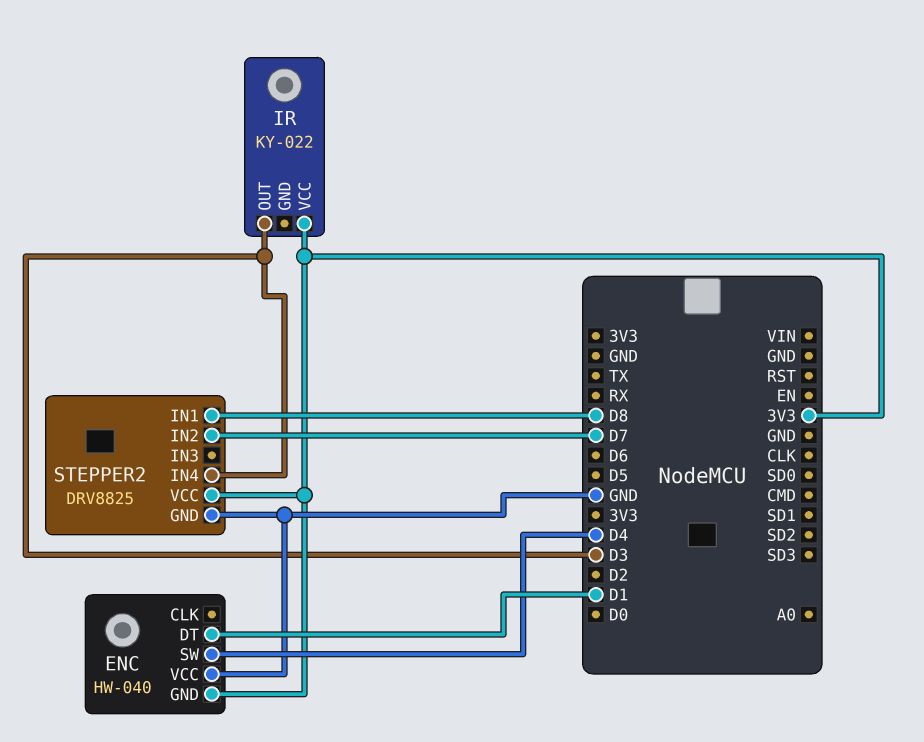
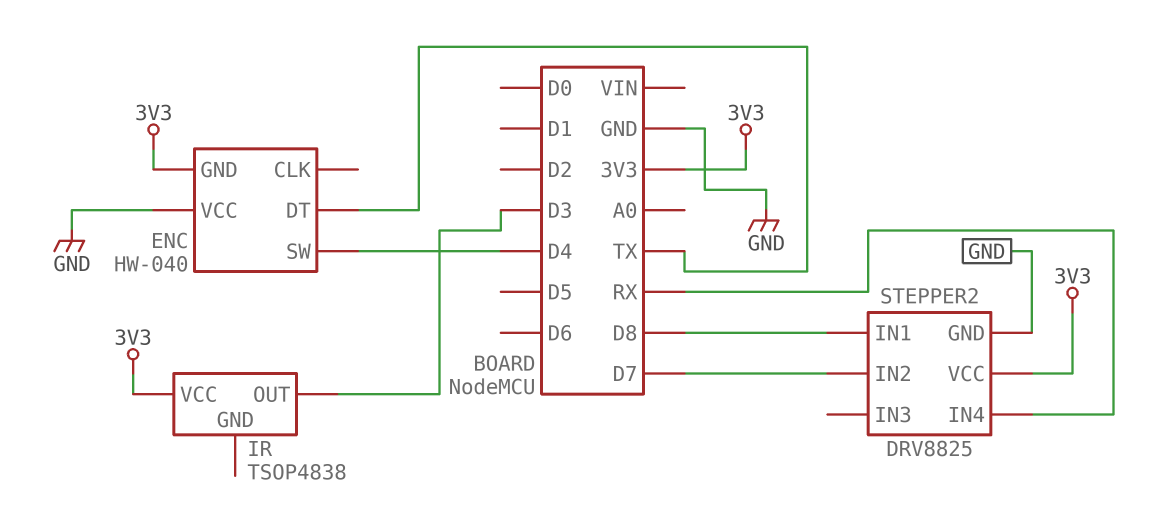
ENC pin DT: D1 -> TX
IR: KY-022 -> TSOP4838
STEPPER2 pin IN4: D3 -> RX

